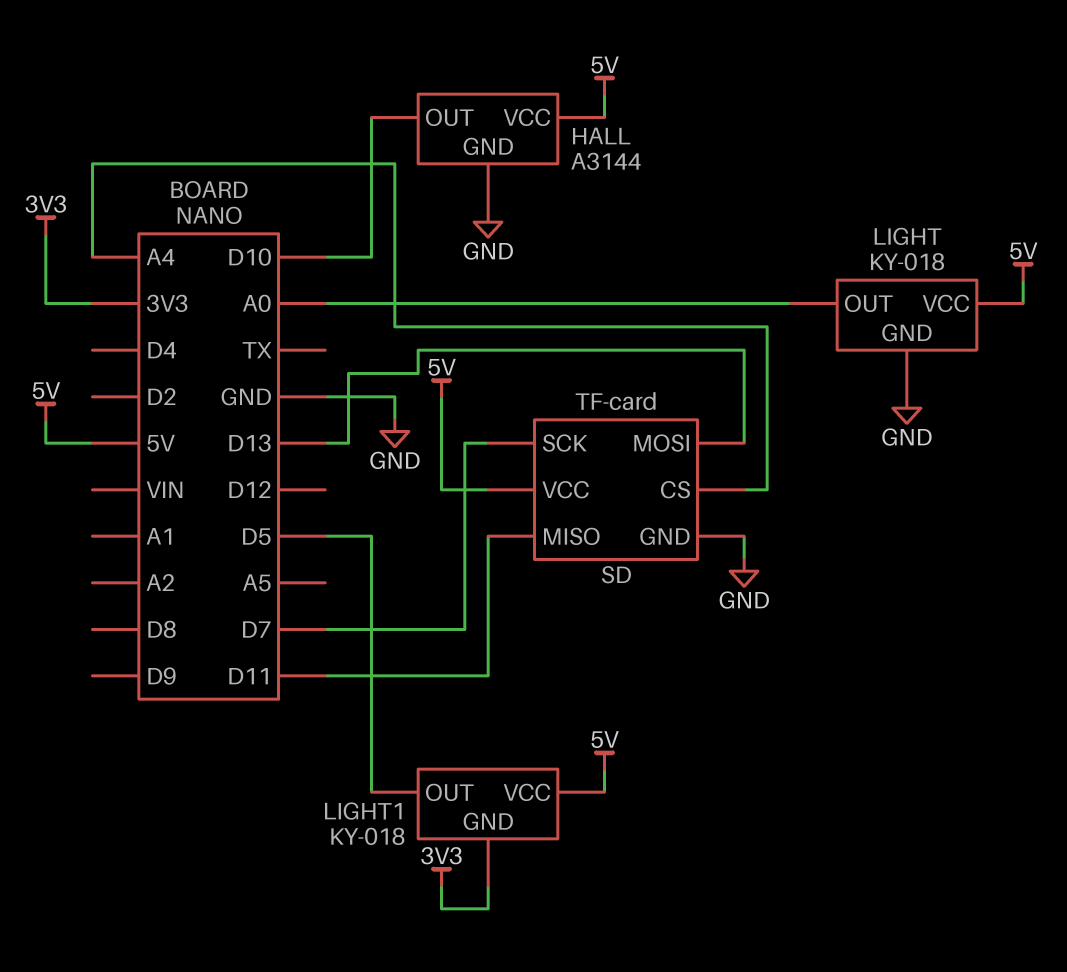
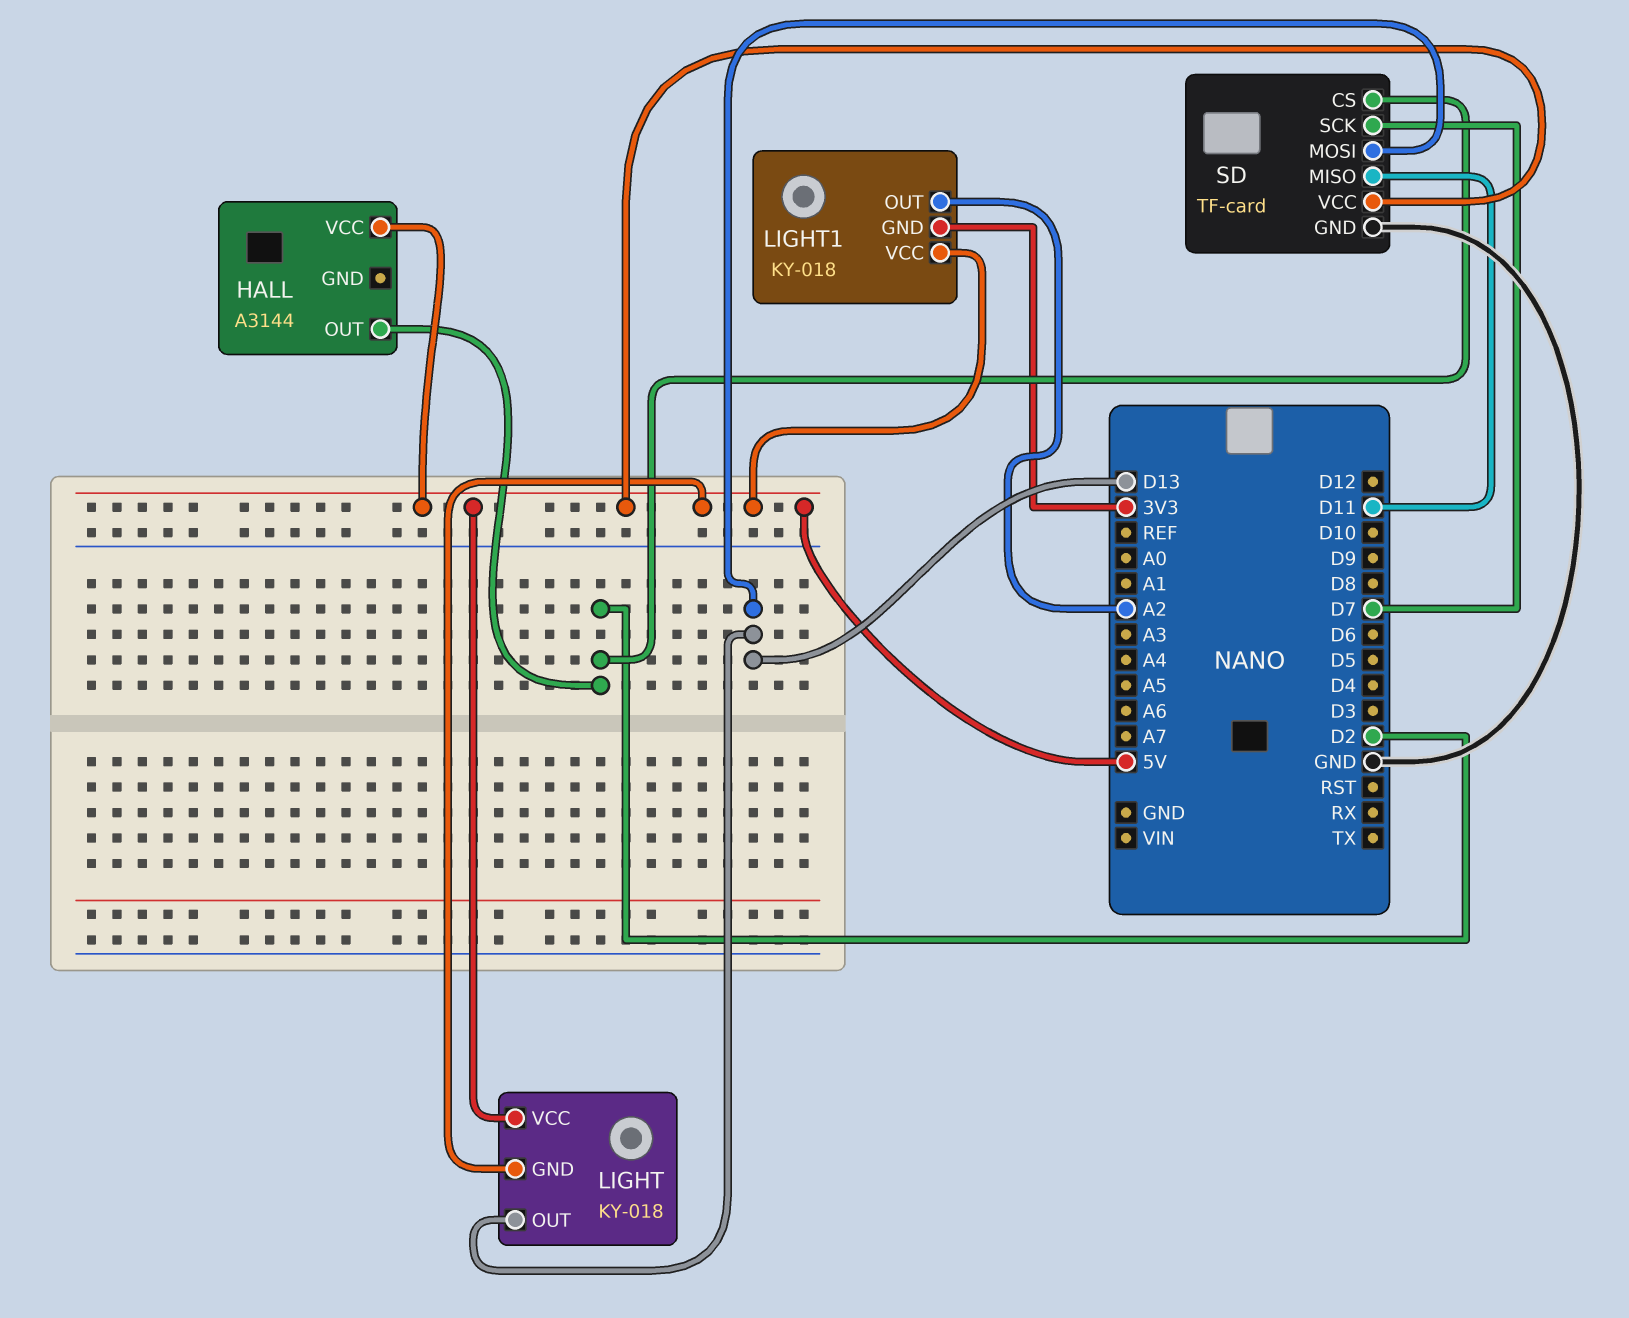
HALL pin GND: GND -> none
HALL pin OUT: D10 -> D2
LIGHT pin GND: GND -> 5V
LIGHT pin OUT: A0 -> D13
LIGHT1 pin OUT: D5 -> A2
SD pin CS: A4 -> D2

